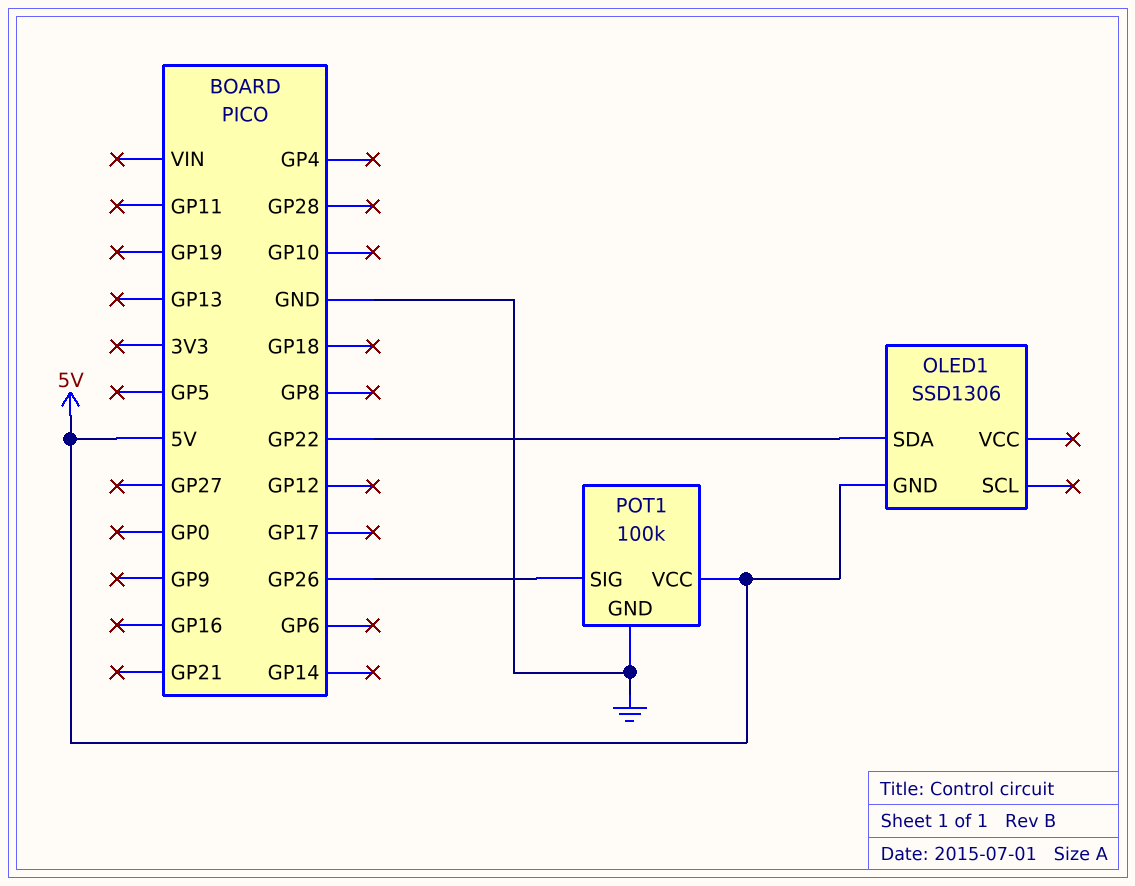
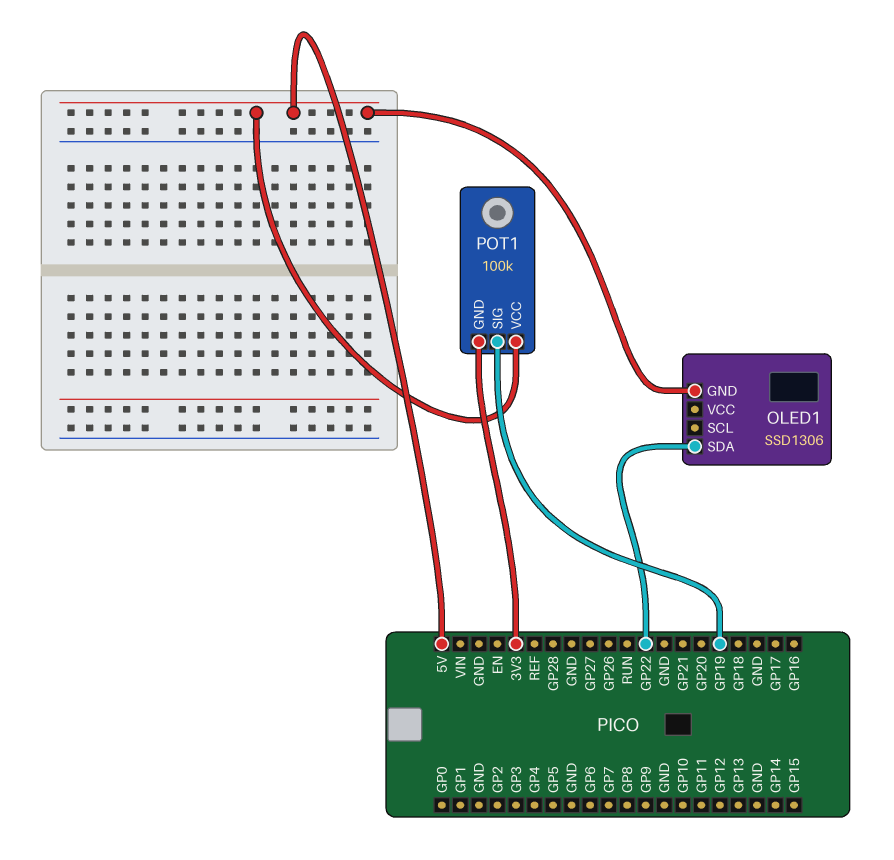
POT1 pin GND: GND -> 3V3
POT1 pin SIG: GP26 -> GP19

